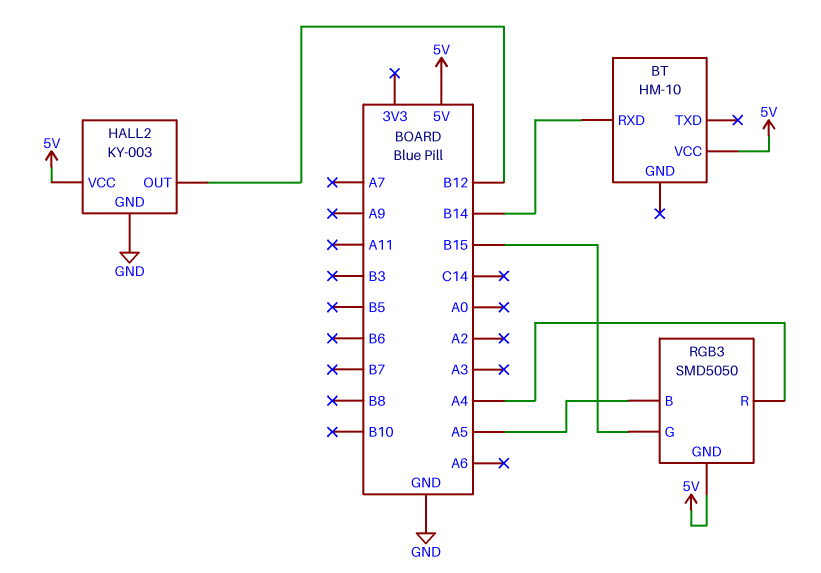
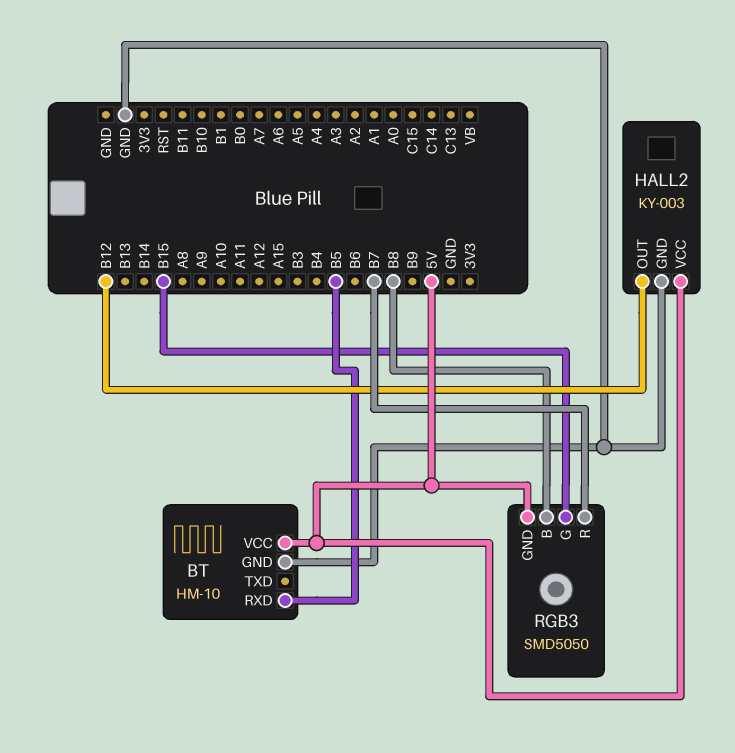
BT pin GND: none -> GND
BT pin RXD: B14 -> B5
RGB3 pin B: A5 -> B8
RGB3 pin R: A4 -> B7

